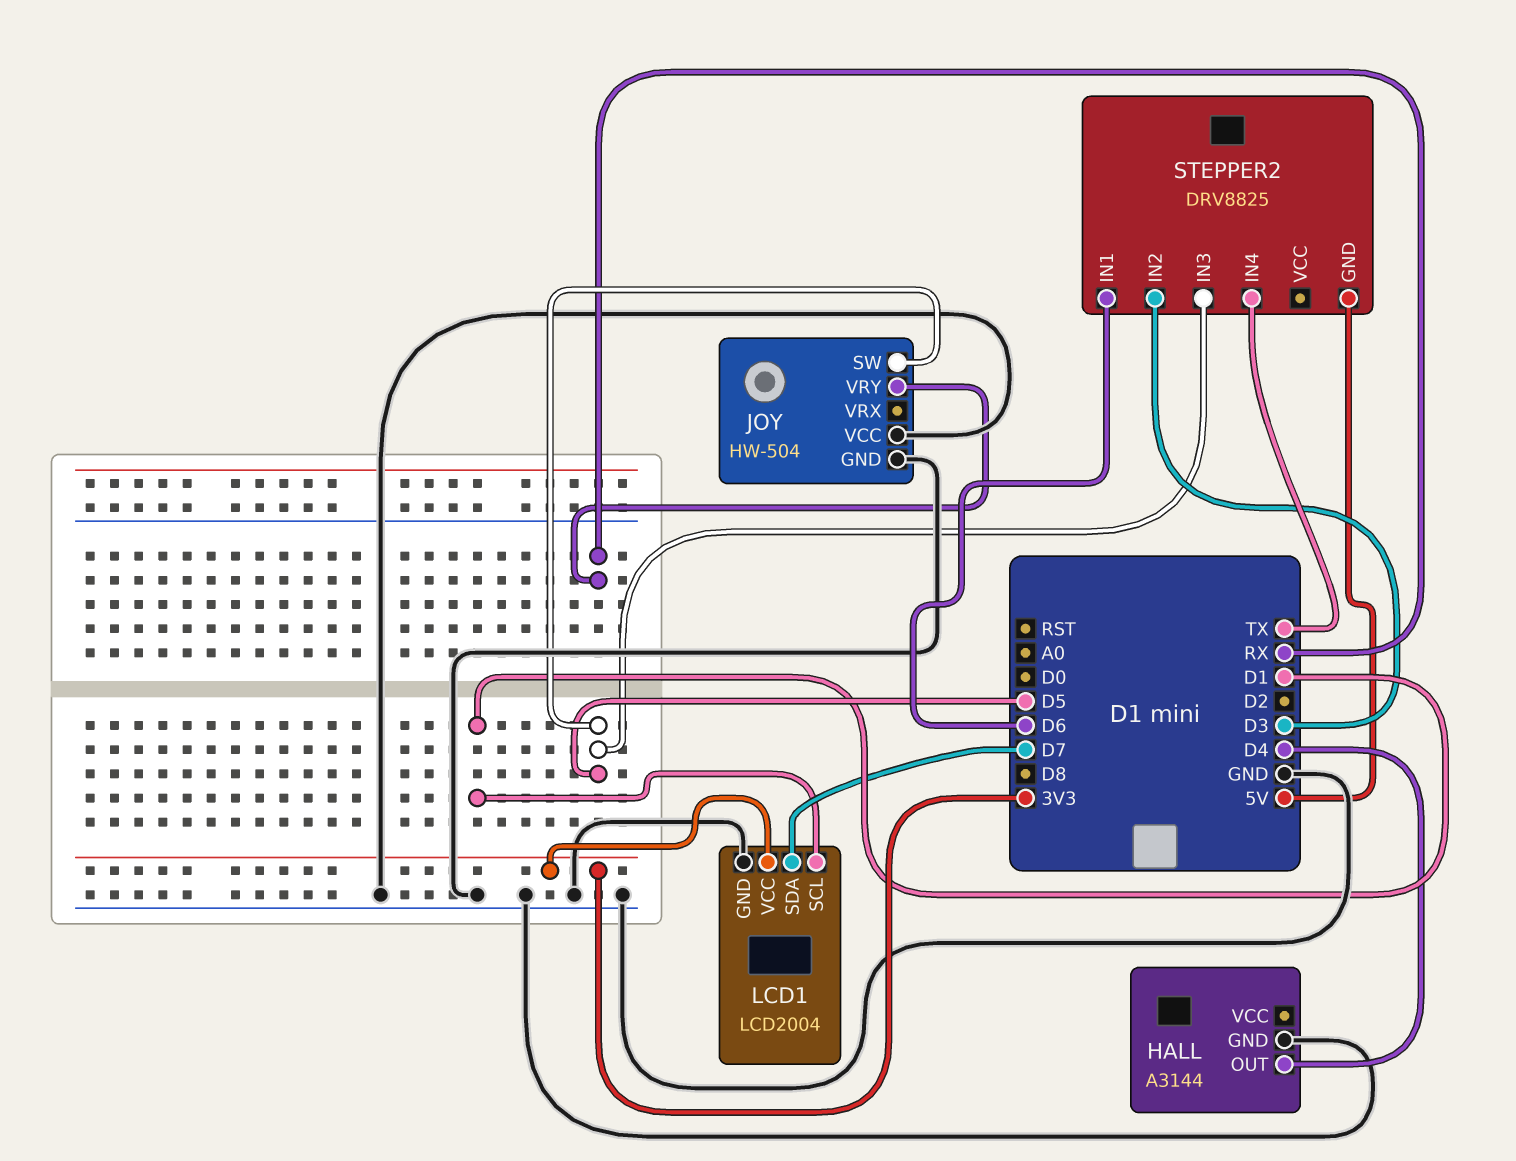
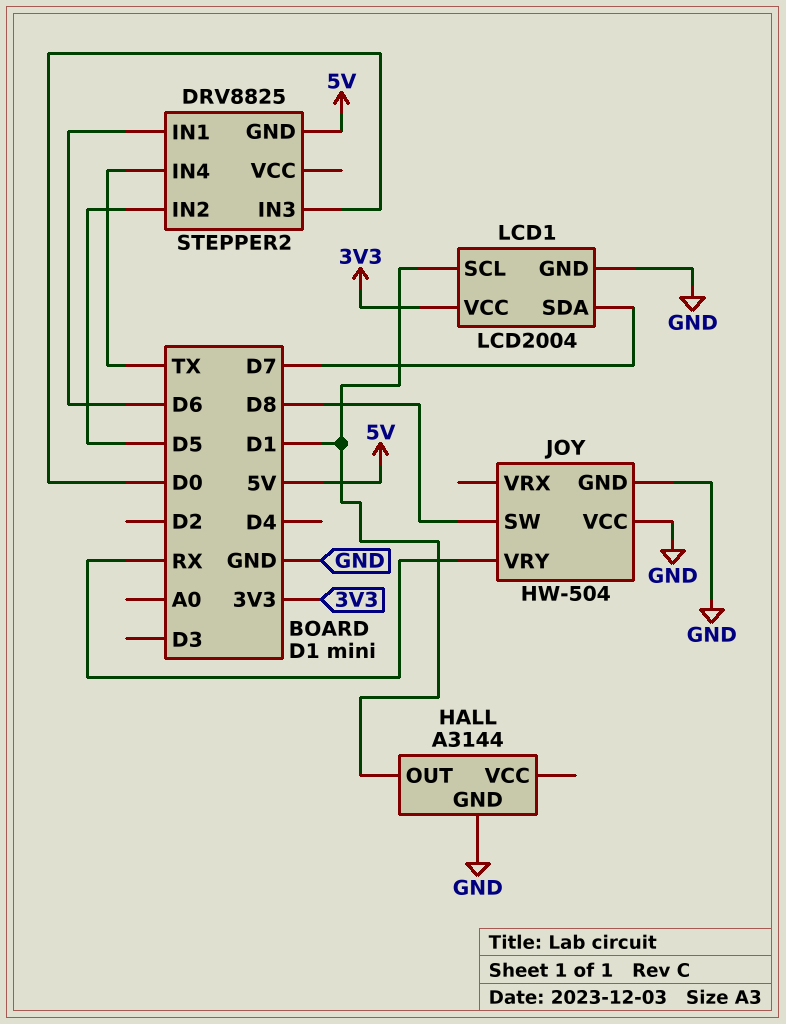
HALL pin OUT: D4 -> D1
JOY pin SW: D5 -> D8
STEPPER2 pin IN2: D3 -> D5
STEPPER2 pin IN3: D5 -> D0

